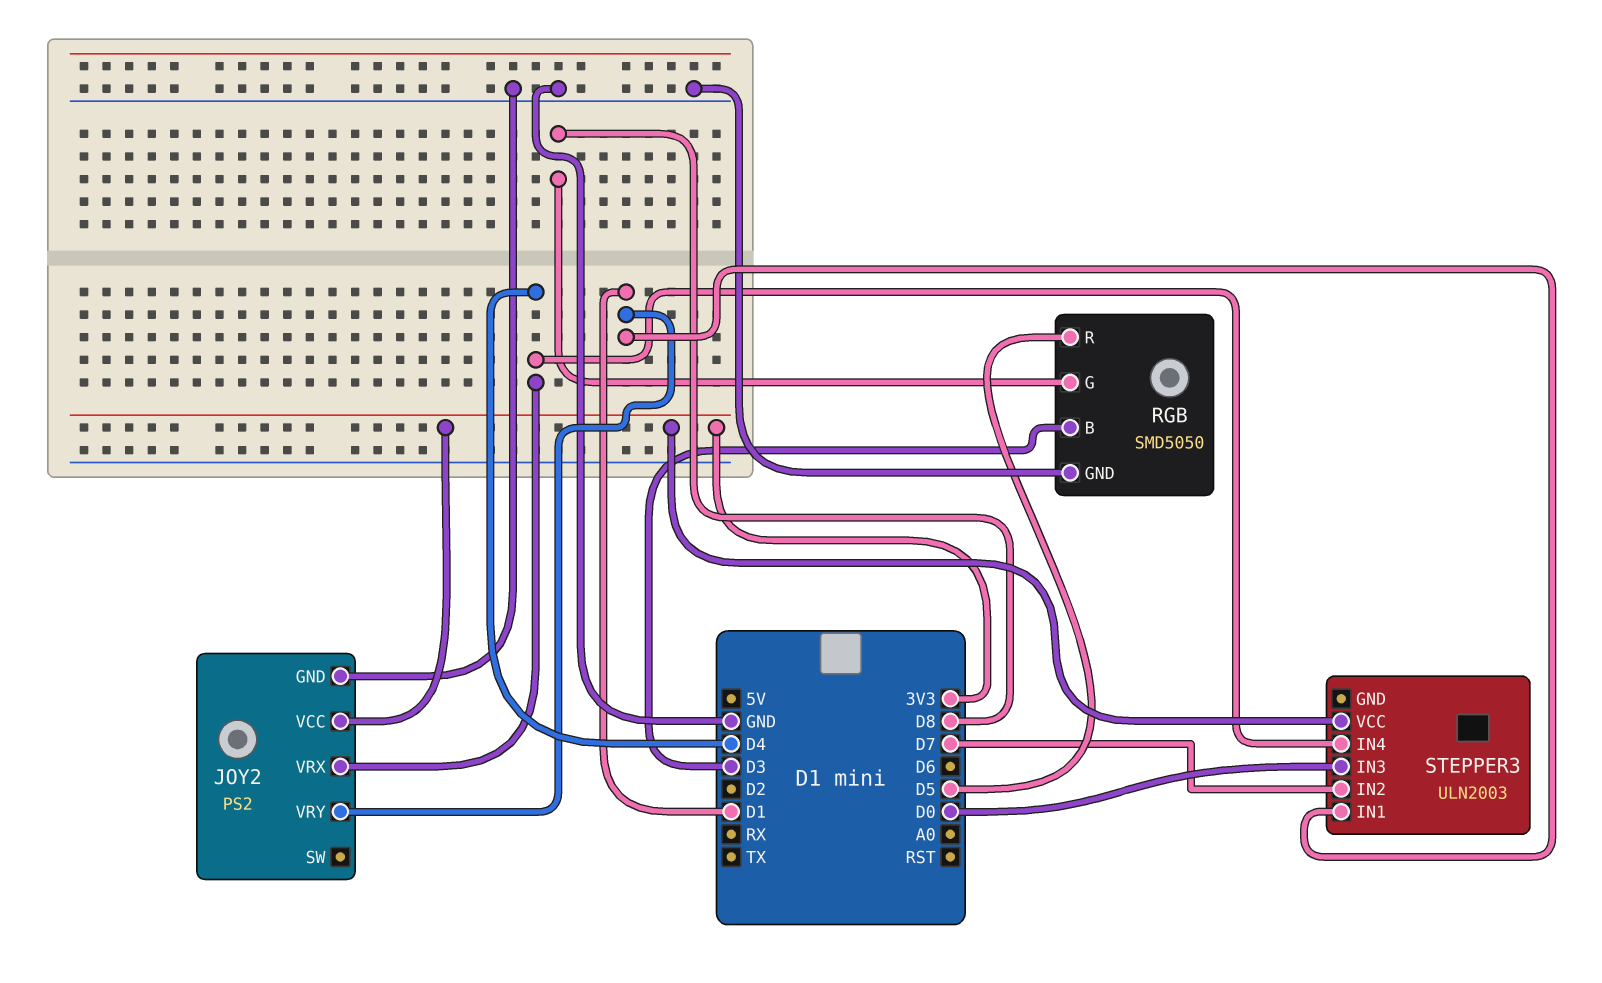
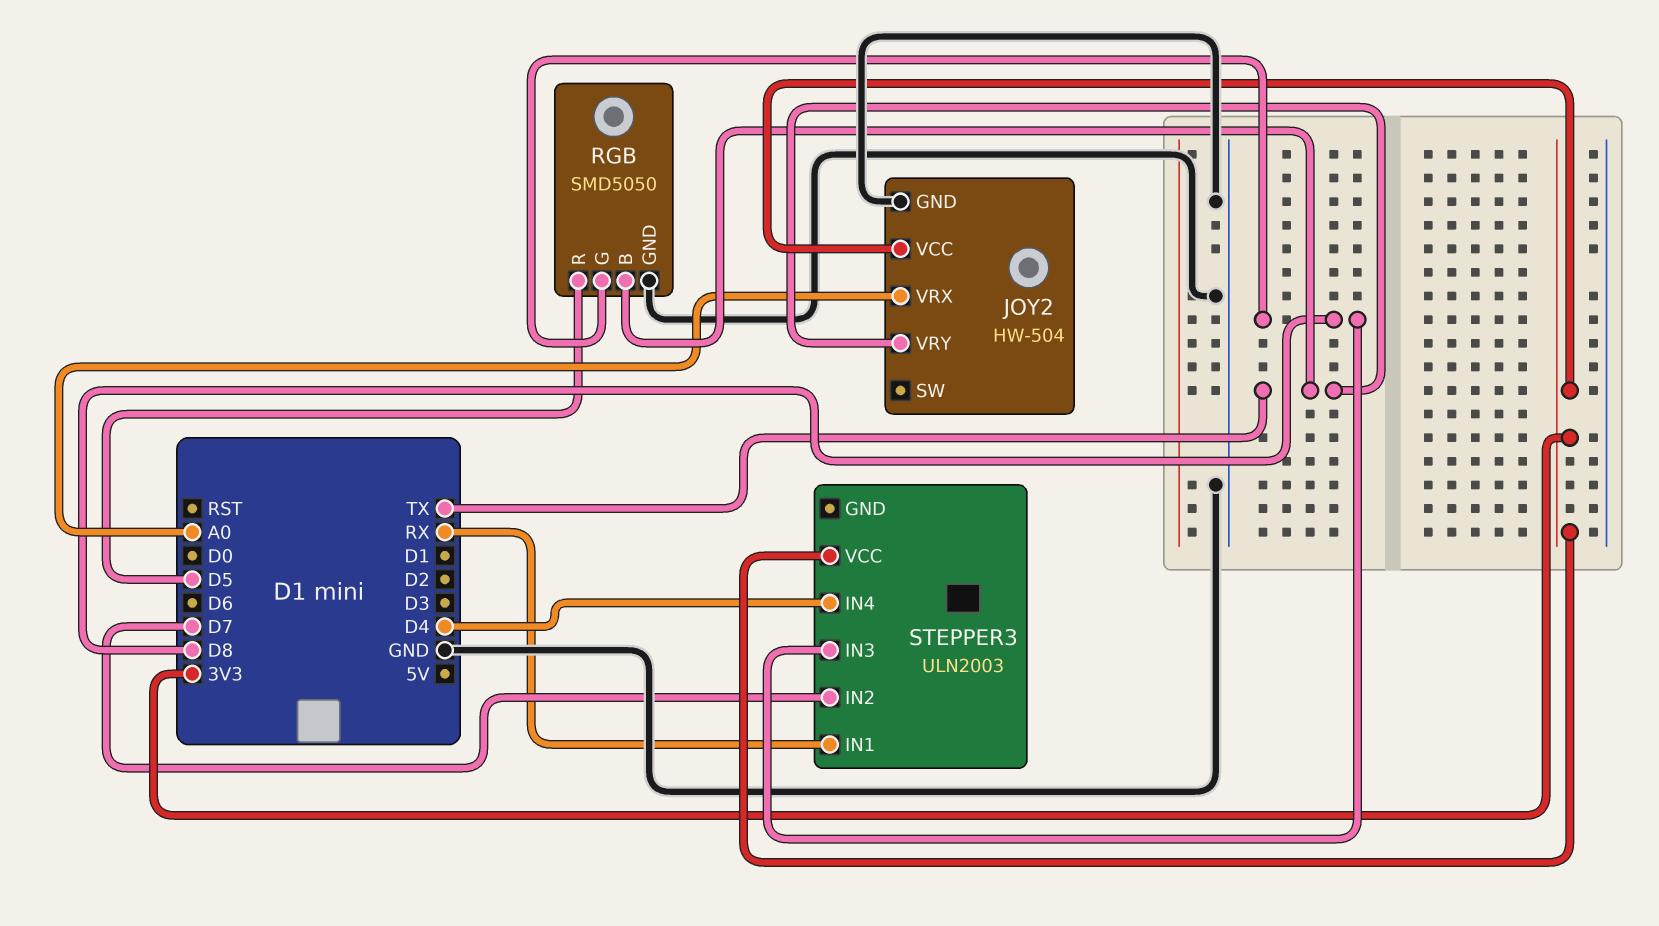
JOY2: PS2 -> HW-504
JOY2 pin VRX: D4 -> A0
JOY2 pin VRY: D1 -> TX
RGB pin B: D3 -> TX
STEPPER3 pin IN1: D1 -> RX
STEPPER3 pin IN3: D0 -> D8

